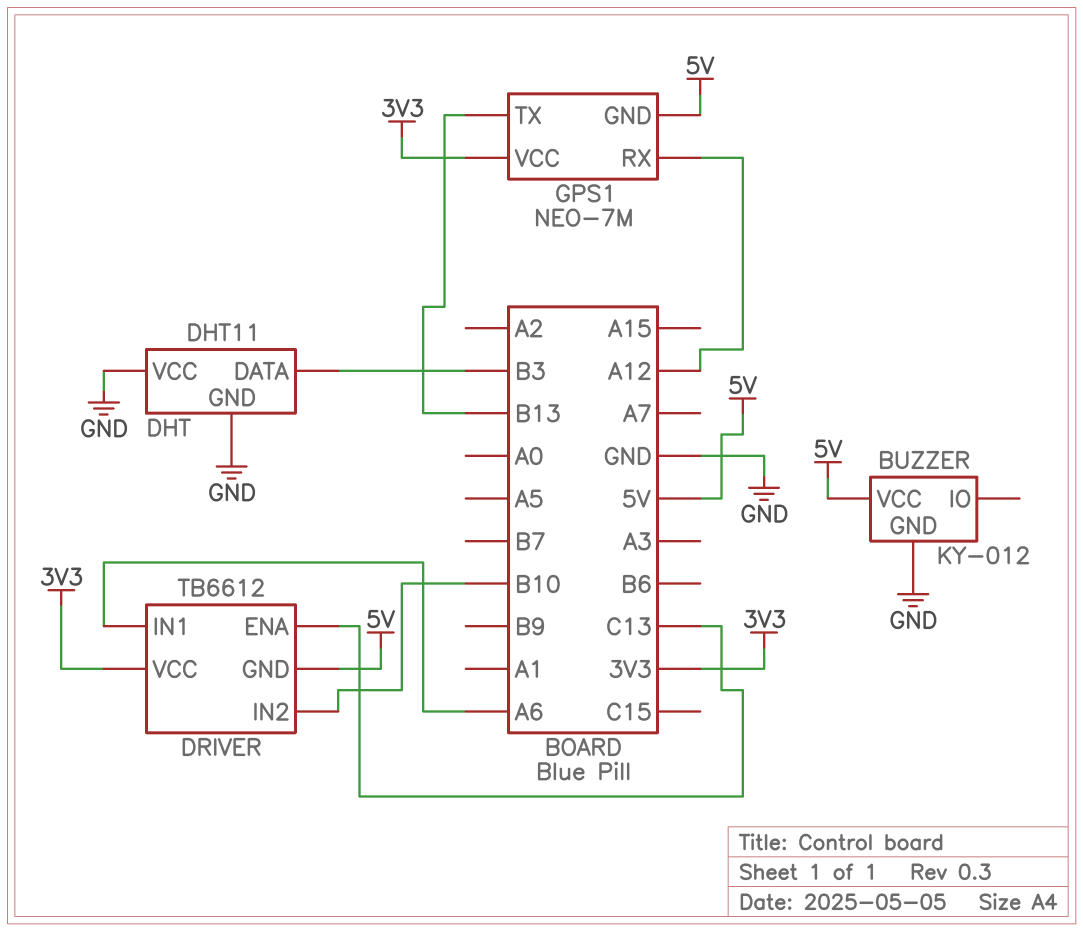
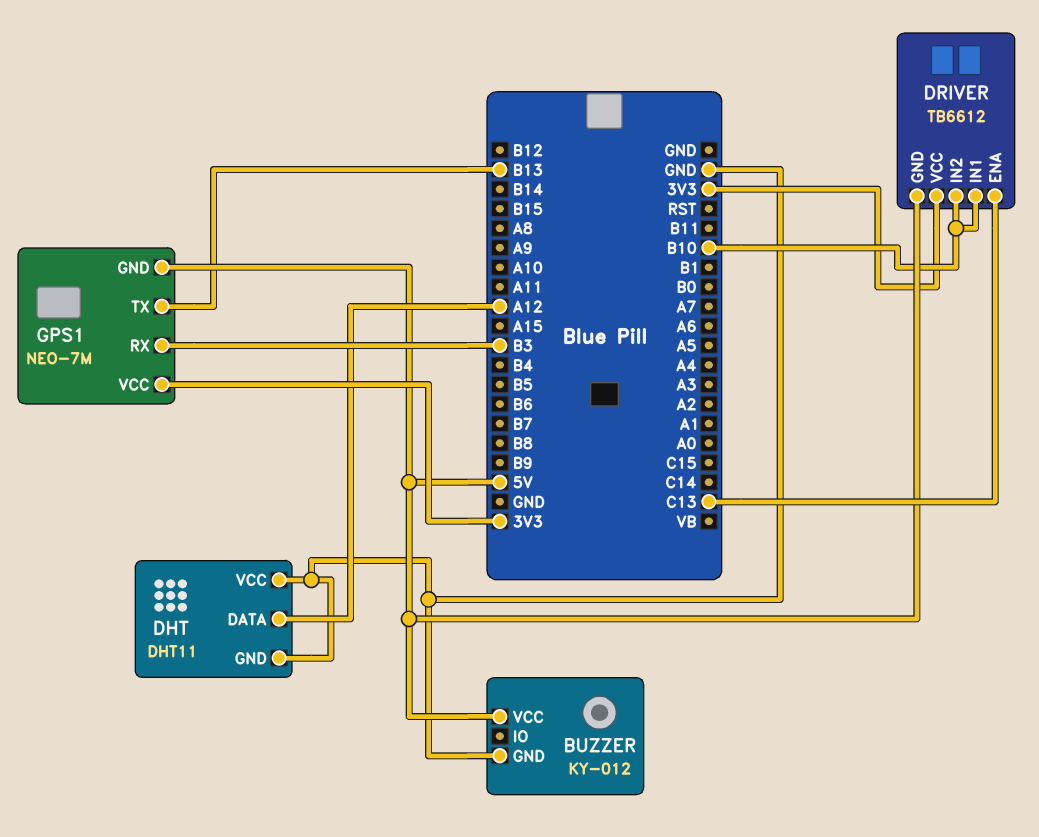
DHT pin DATA: B3 -> A12
DRIVER pin IN1: A6 -> B10
GPS1 pin RX: A12 -> B3

